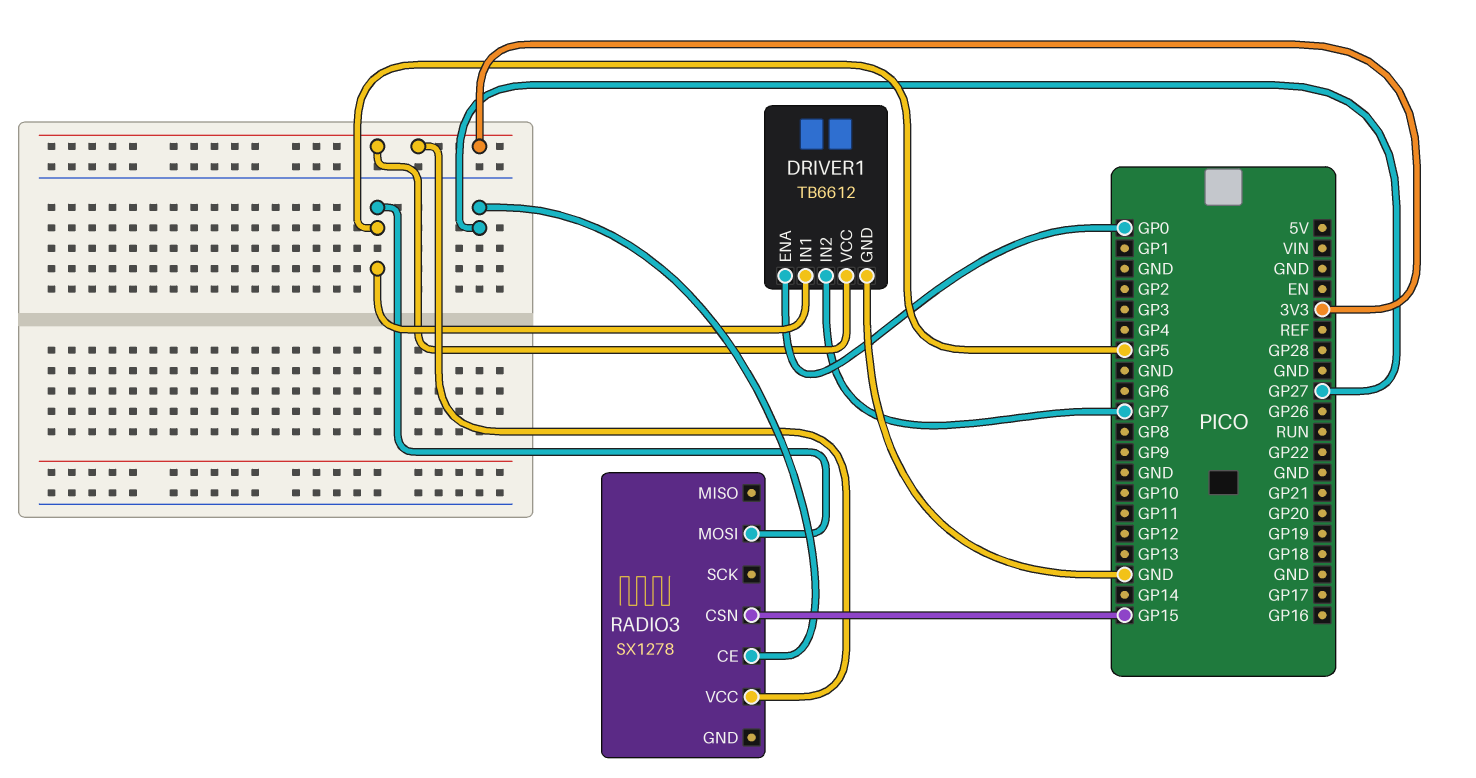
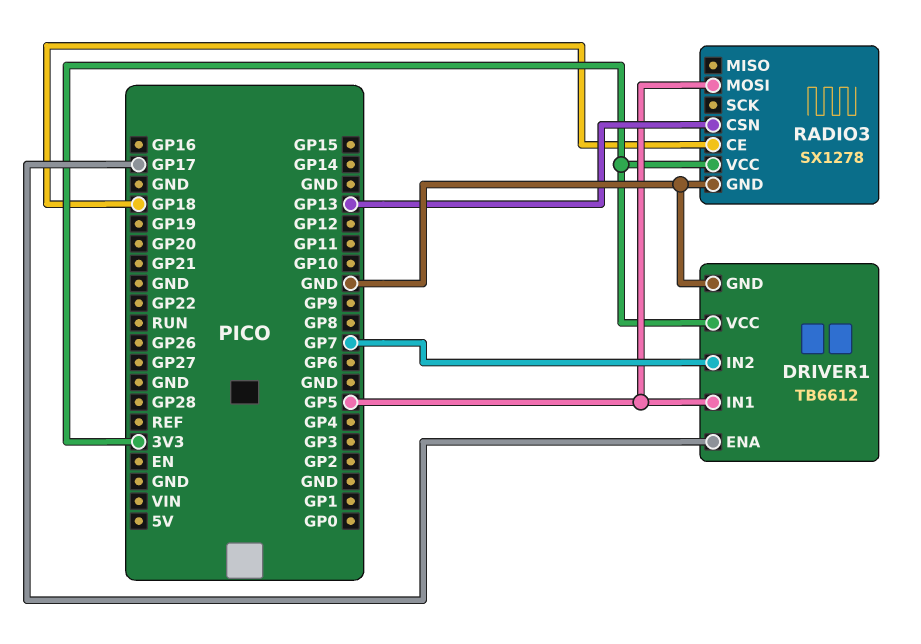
DRIVER1 pin ENA: GP0 -> GP17
RADIO3 pin CE: GP27 -> GP18
RADIO3 pin CSN: GP15 -> GP13
RADIO3 pin GND: none -> GND

